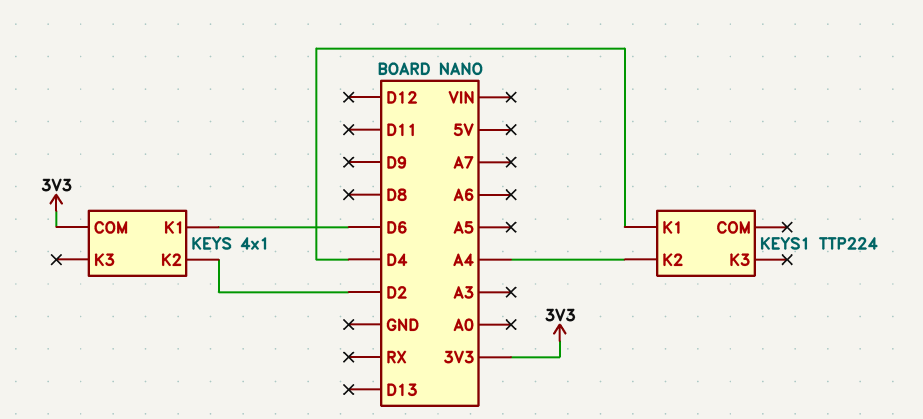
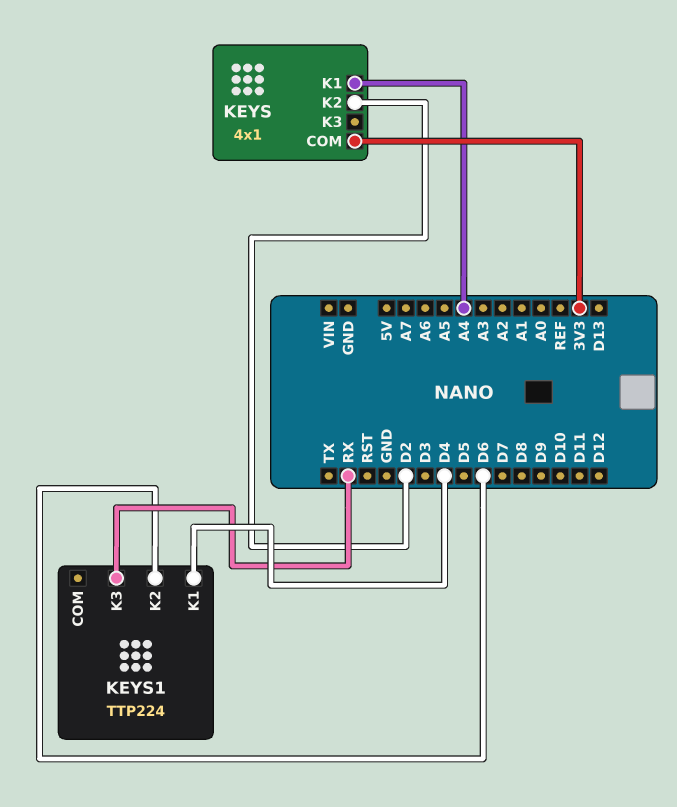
KEYS pin K1: D6 -> A4
KEYS1 pin K2: A4 -> D6
KEYS1 pin K3: none -> RX

